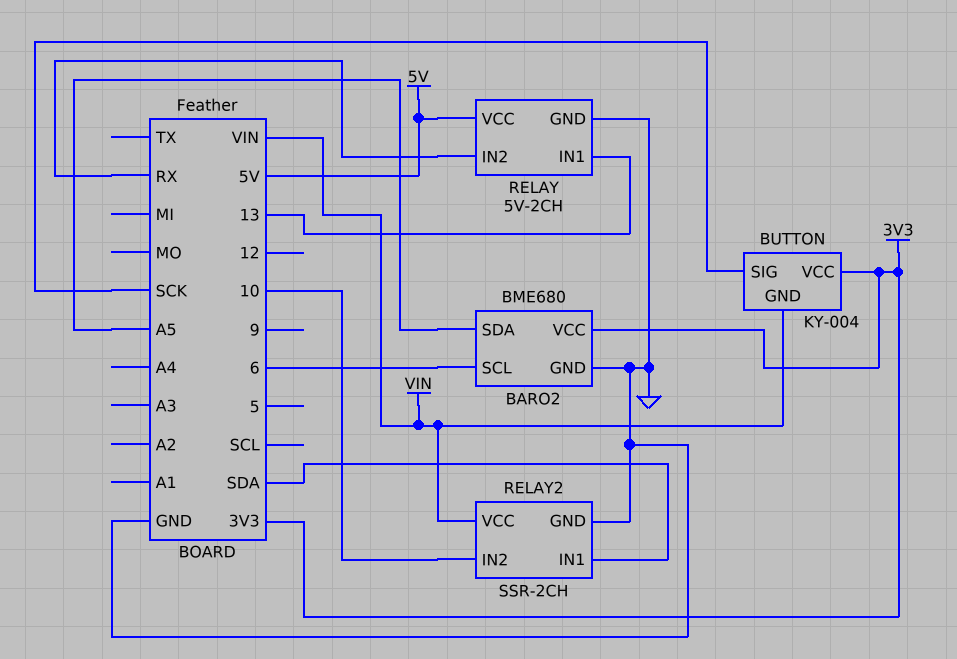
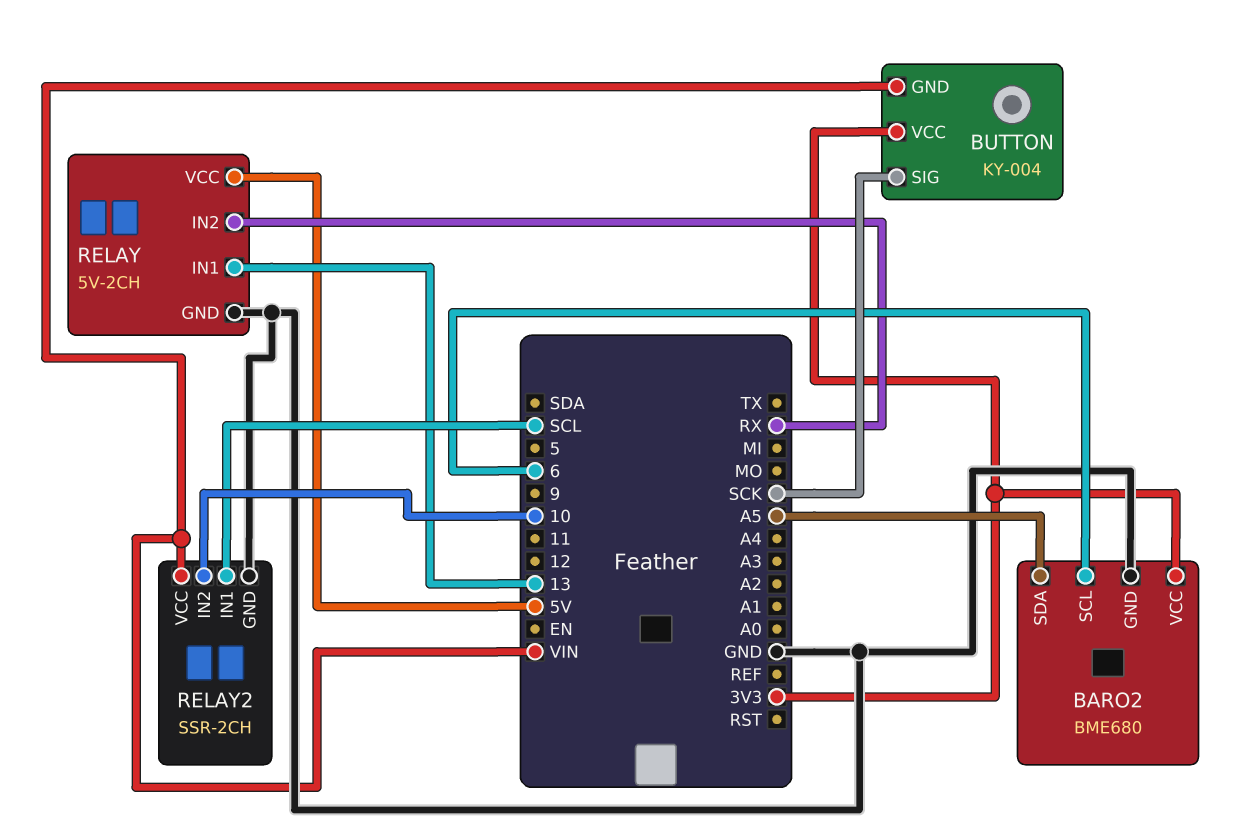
RELAY2 pin IN1: SDA -> SCL

